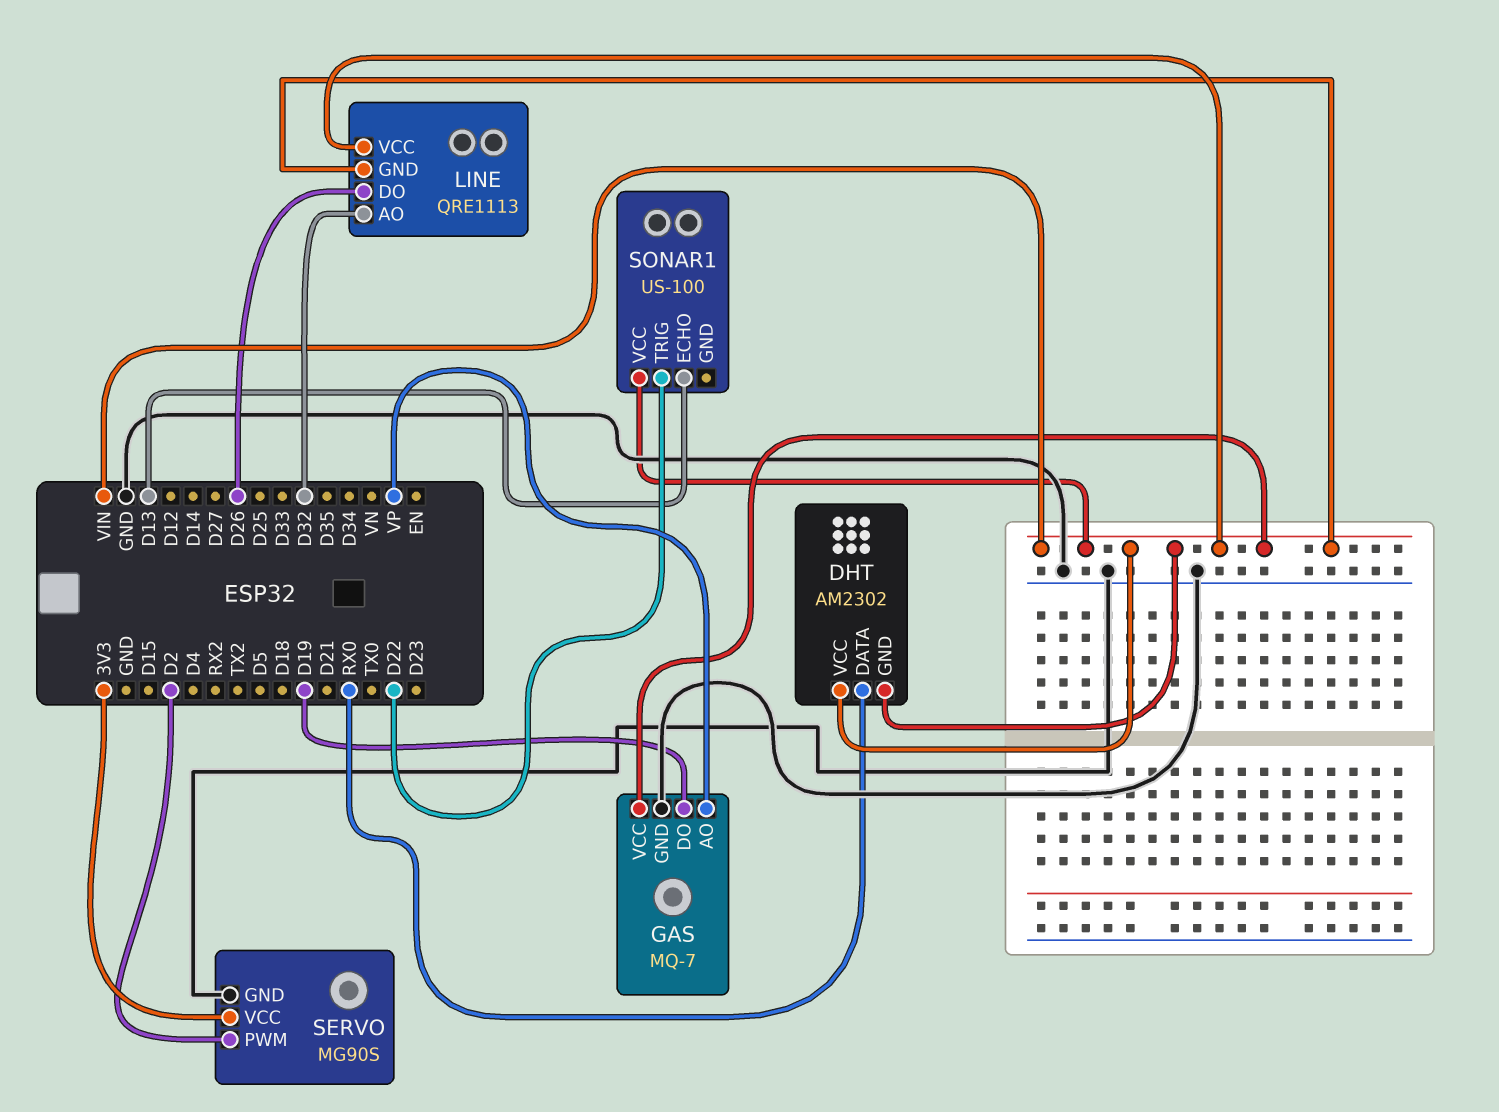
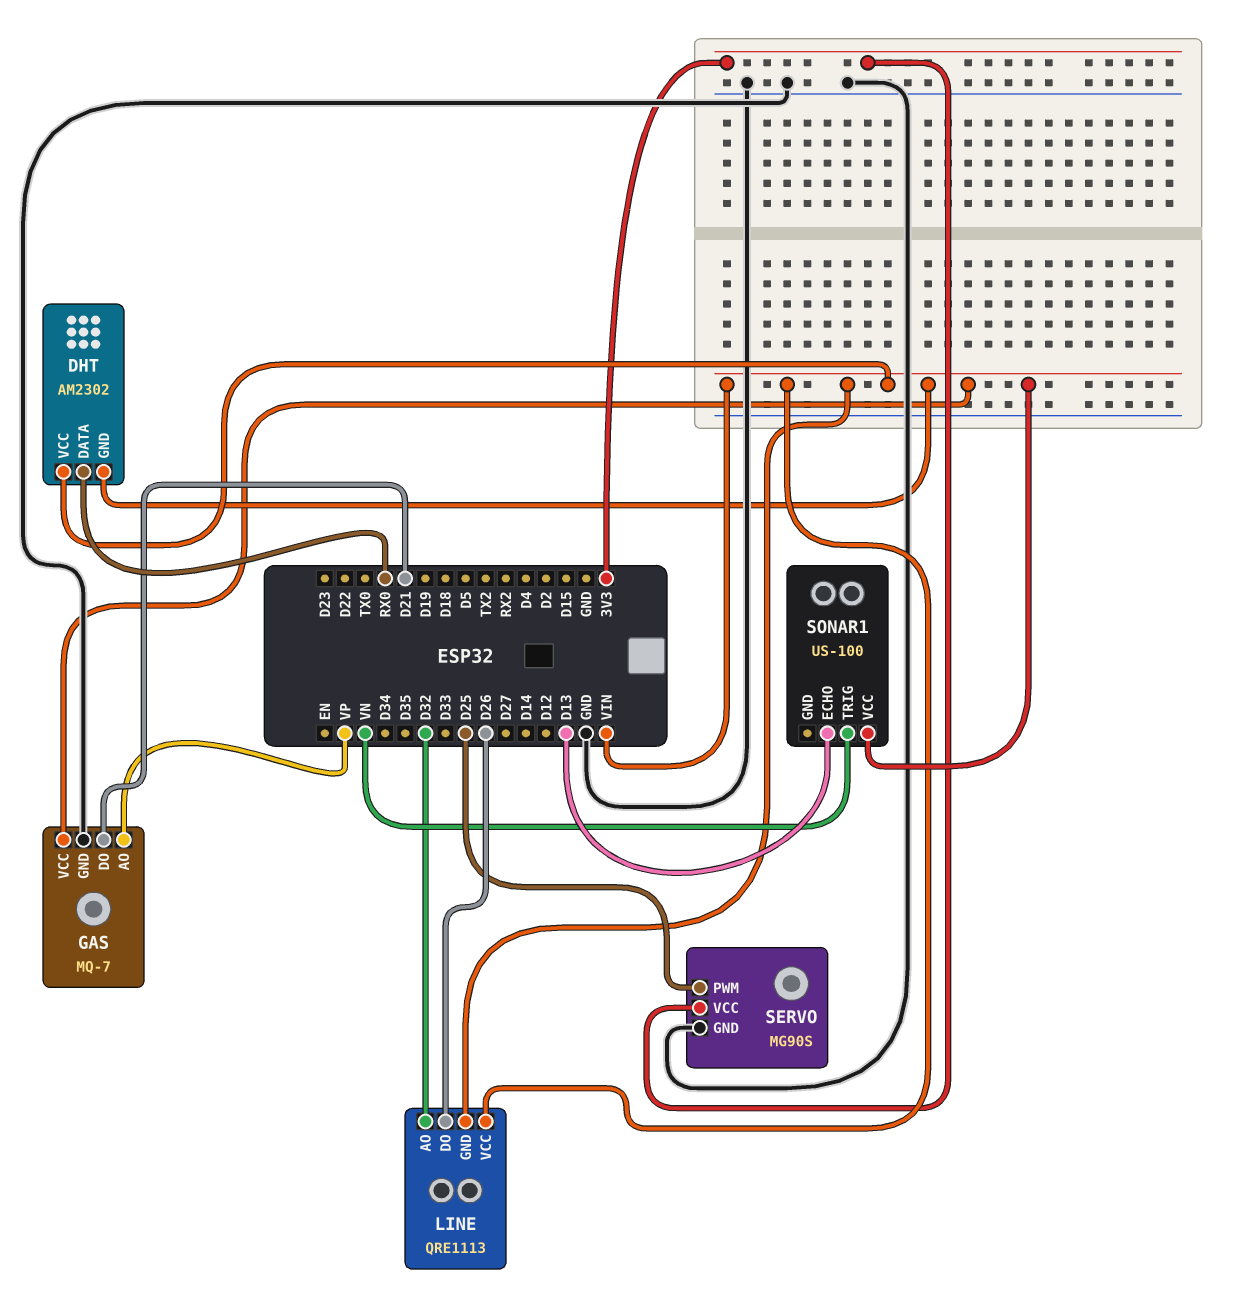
GAS pin DO: D19 -> D21
SERVO pin PWM: D2 -> D25
SONAR1 pin TRIG: D22 -> VN

